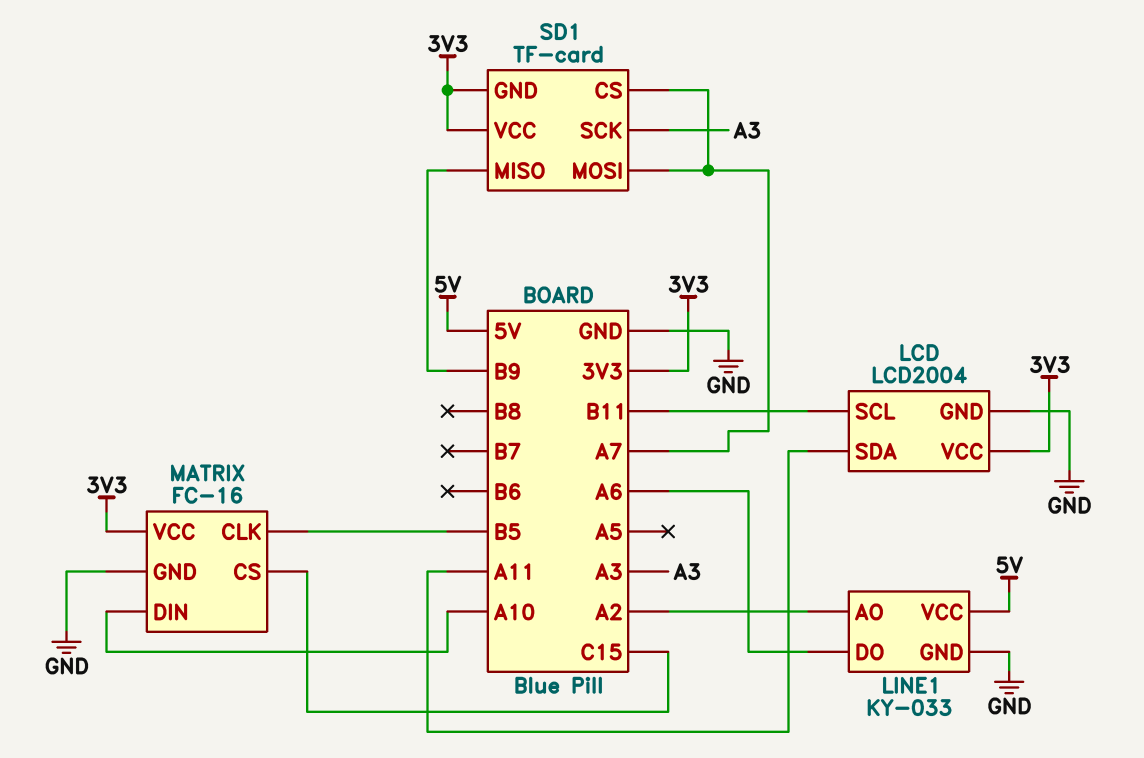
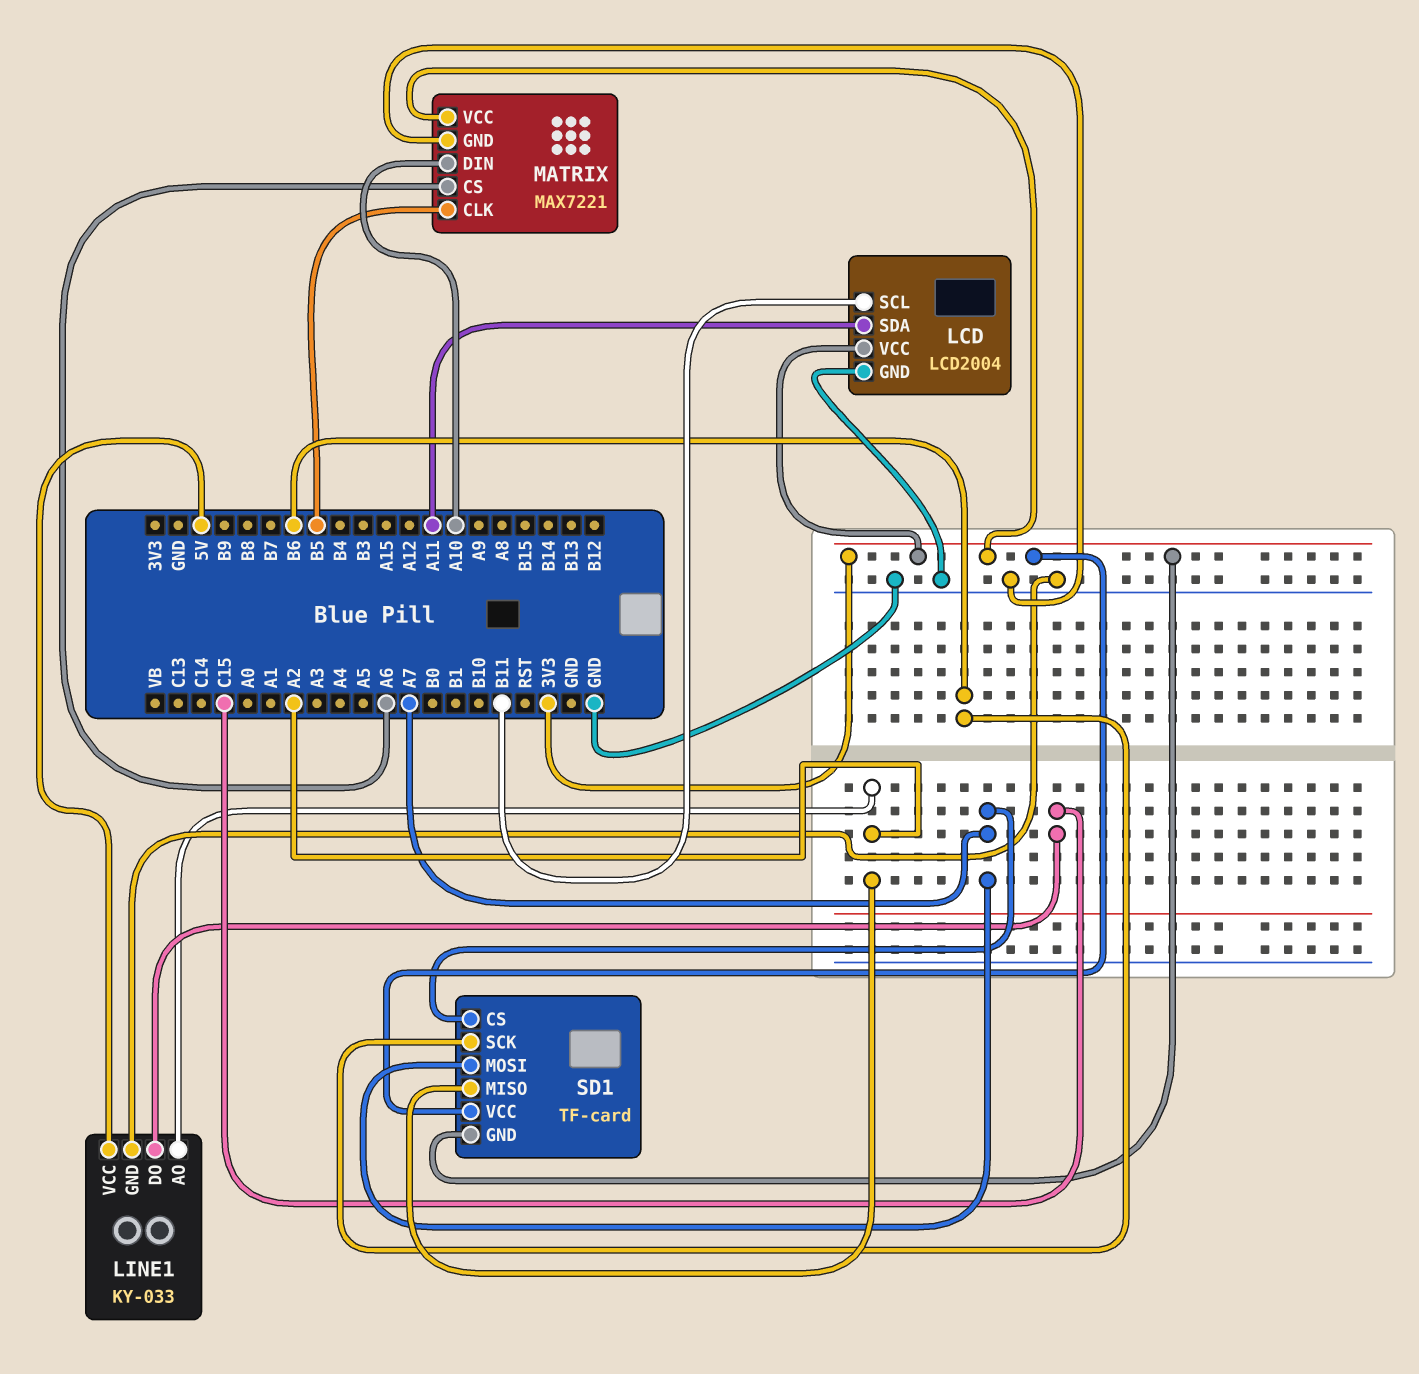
LINE1 pin DO: A6 -> C15
MATRIX: FC-16 -> MAX7221
MATRIX pin CS: C15 -> A6
SD1 pin MISO: B9 -> A2
SD1 pin SCK: A3 -> B6

